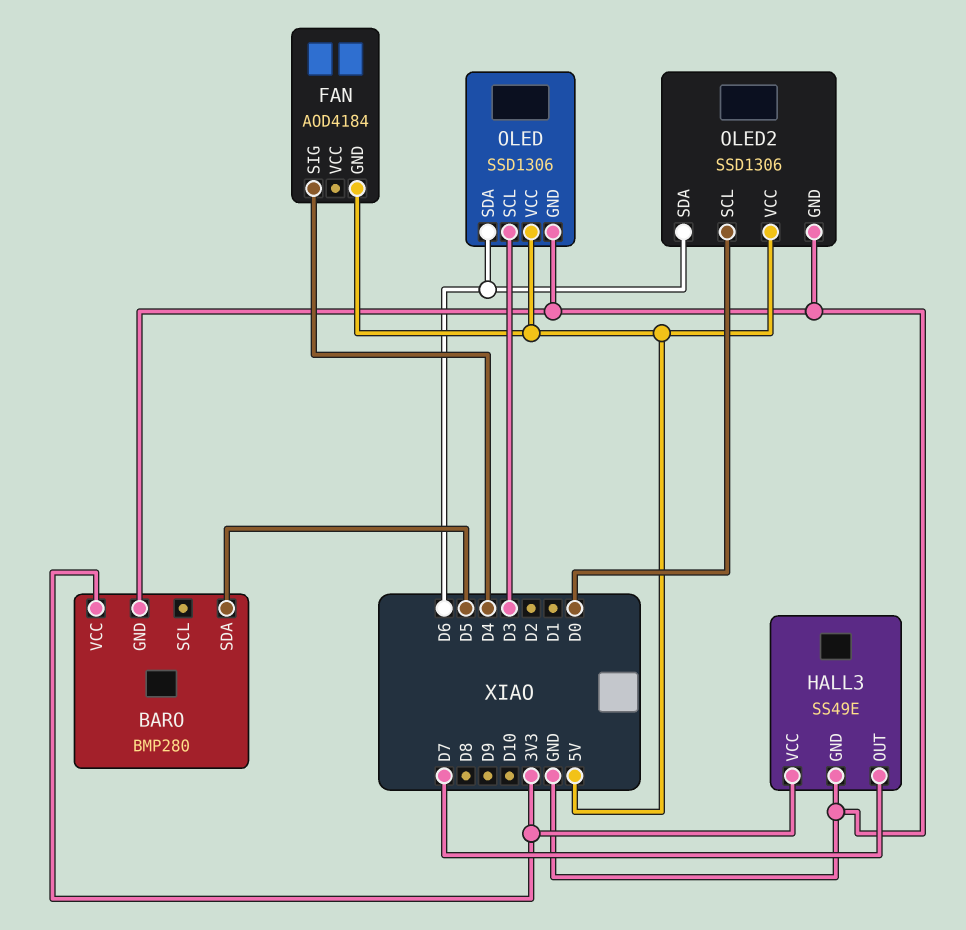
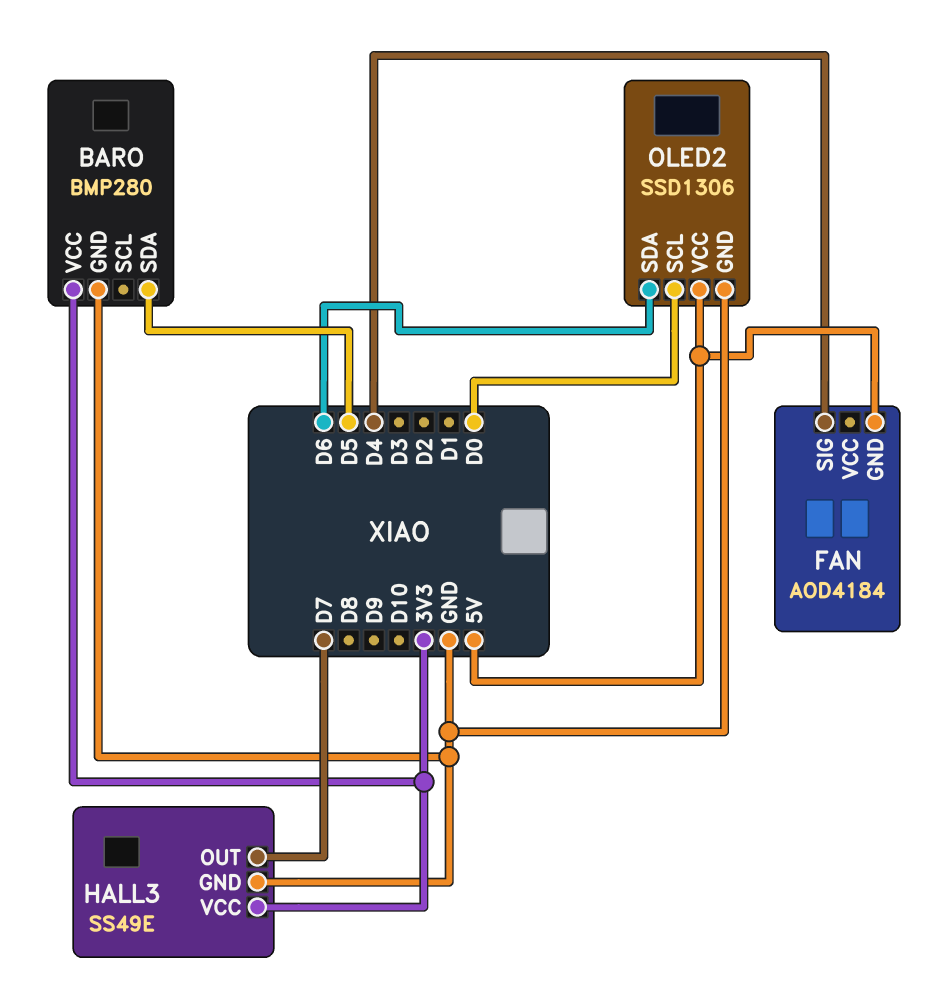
OLED: SSD1306 -> none
OLED pin GND: GND -> none
OLED pin SCL: D3 -> none
OLED pin SDA: D6 -> none
OLED pin VCC: 5V -> none

